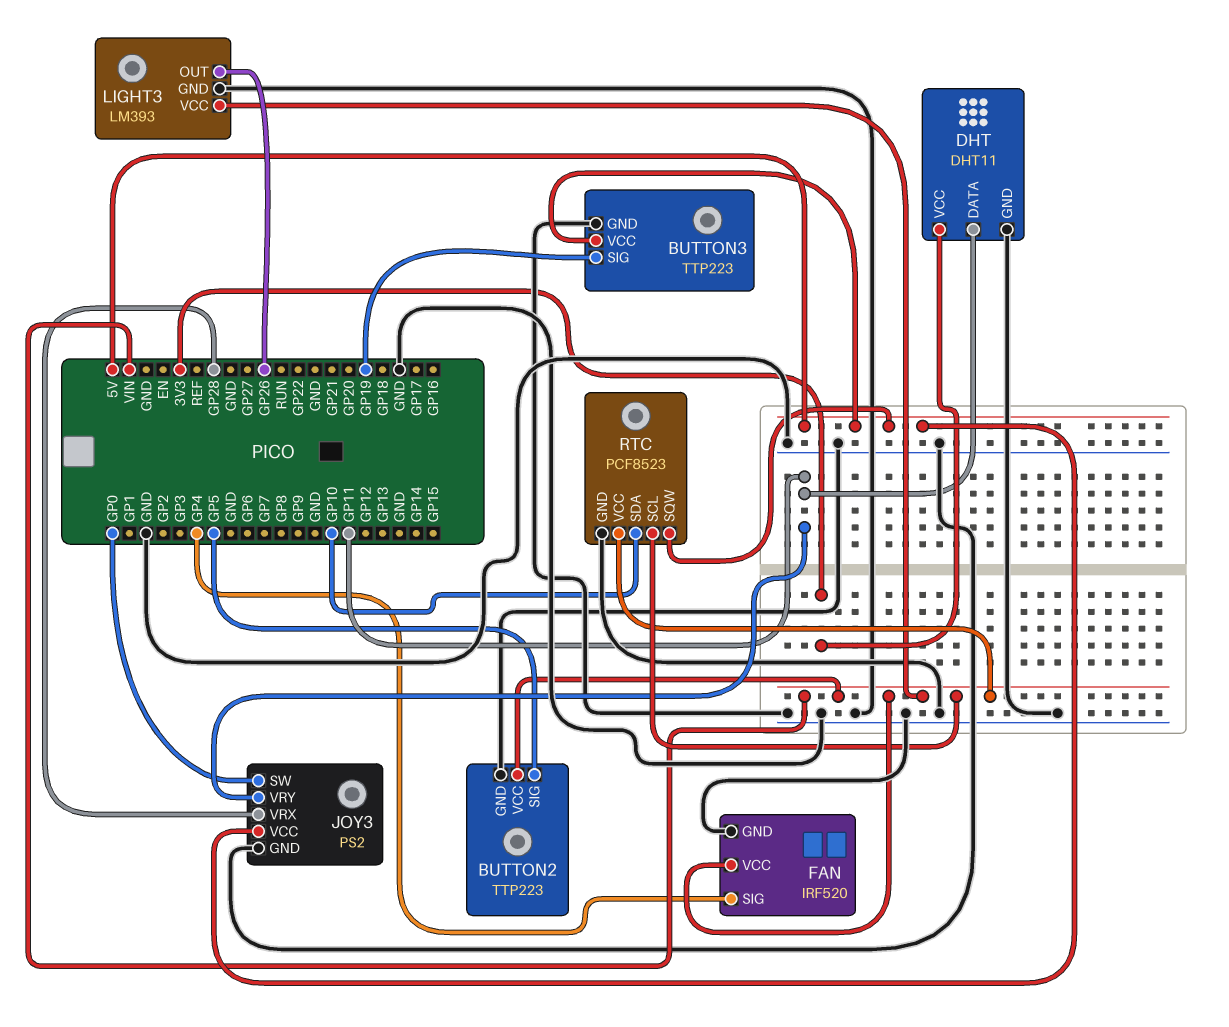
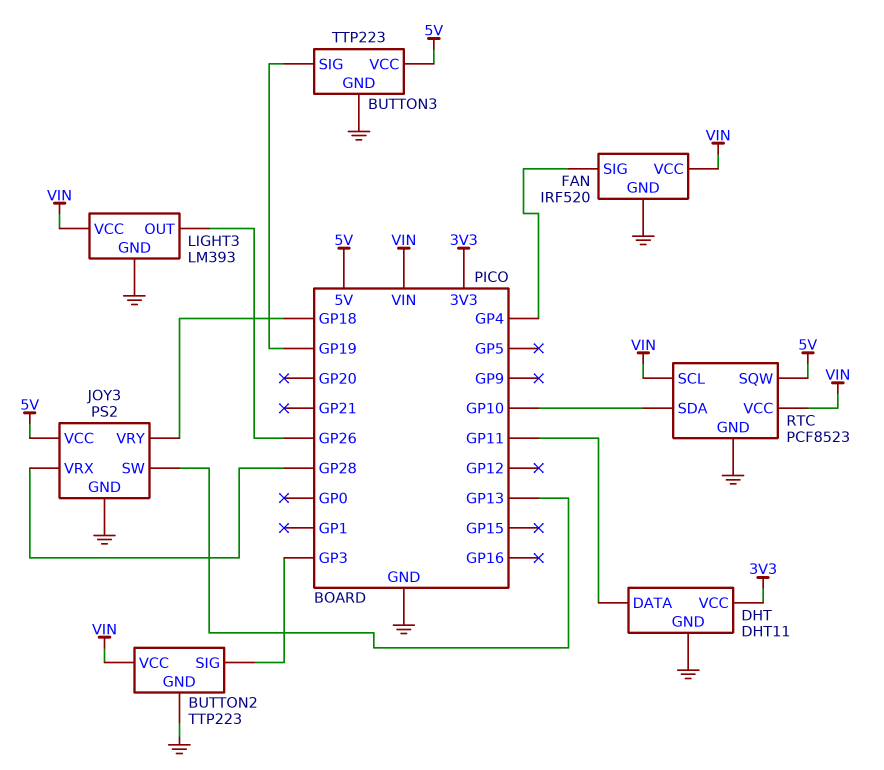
BUTTON2 pin SIG: GP5 -> GP3
JOY3 pin SW: GP0 -> GP13
JOY3 pin VRY: GP11 -> GP18

